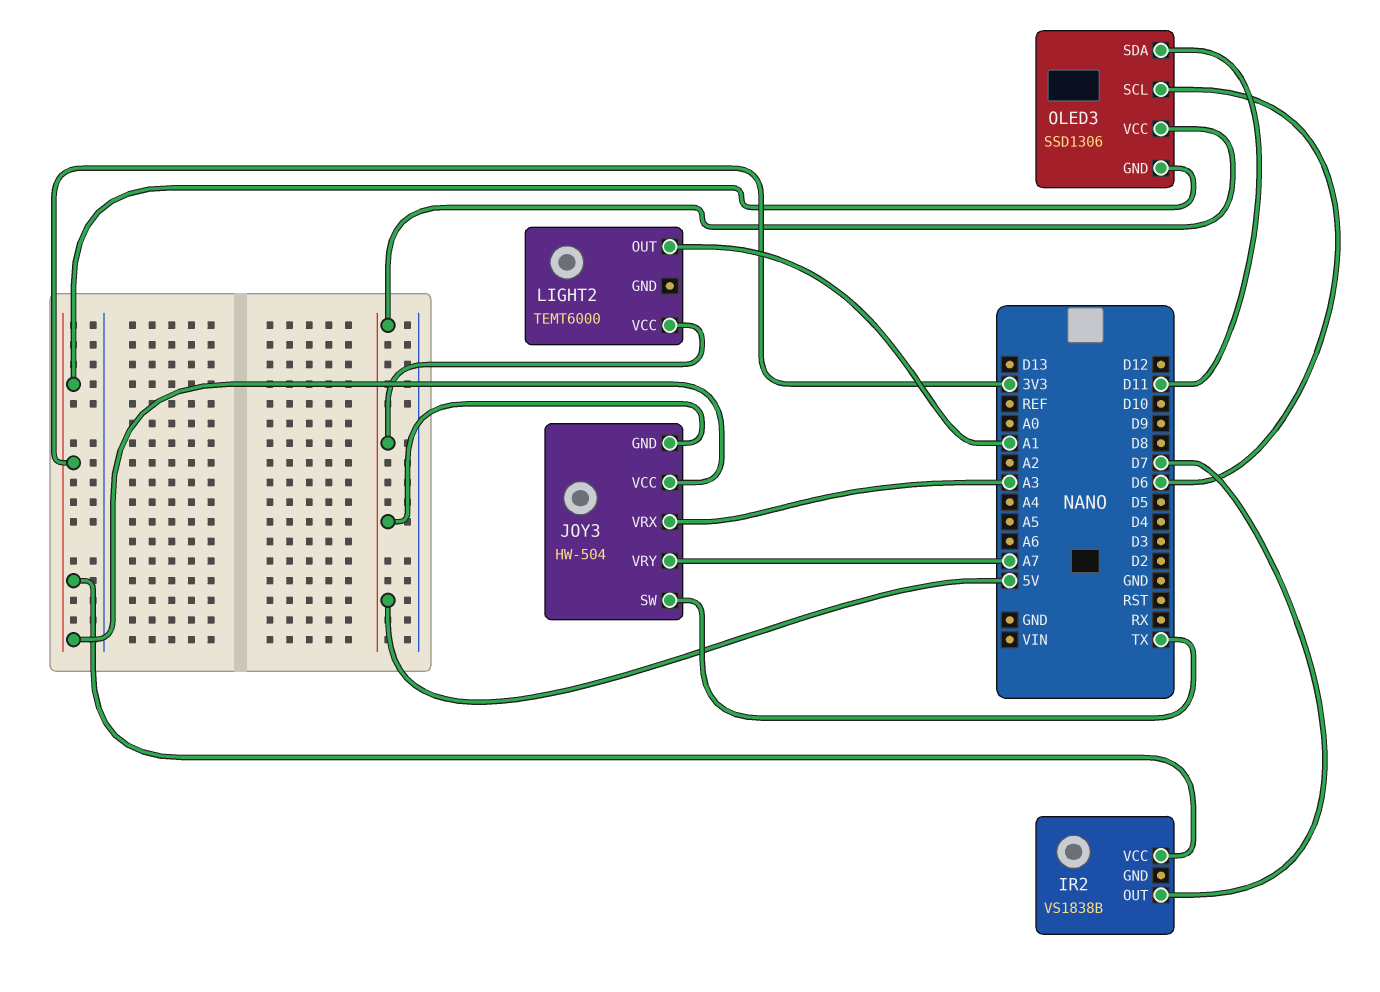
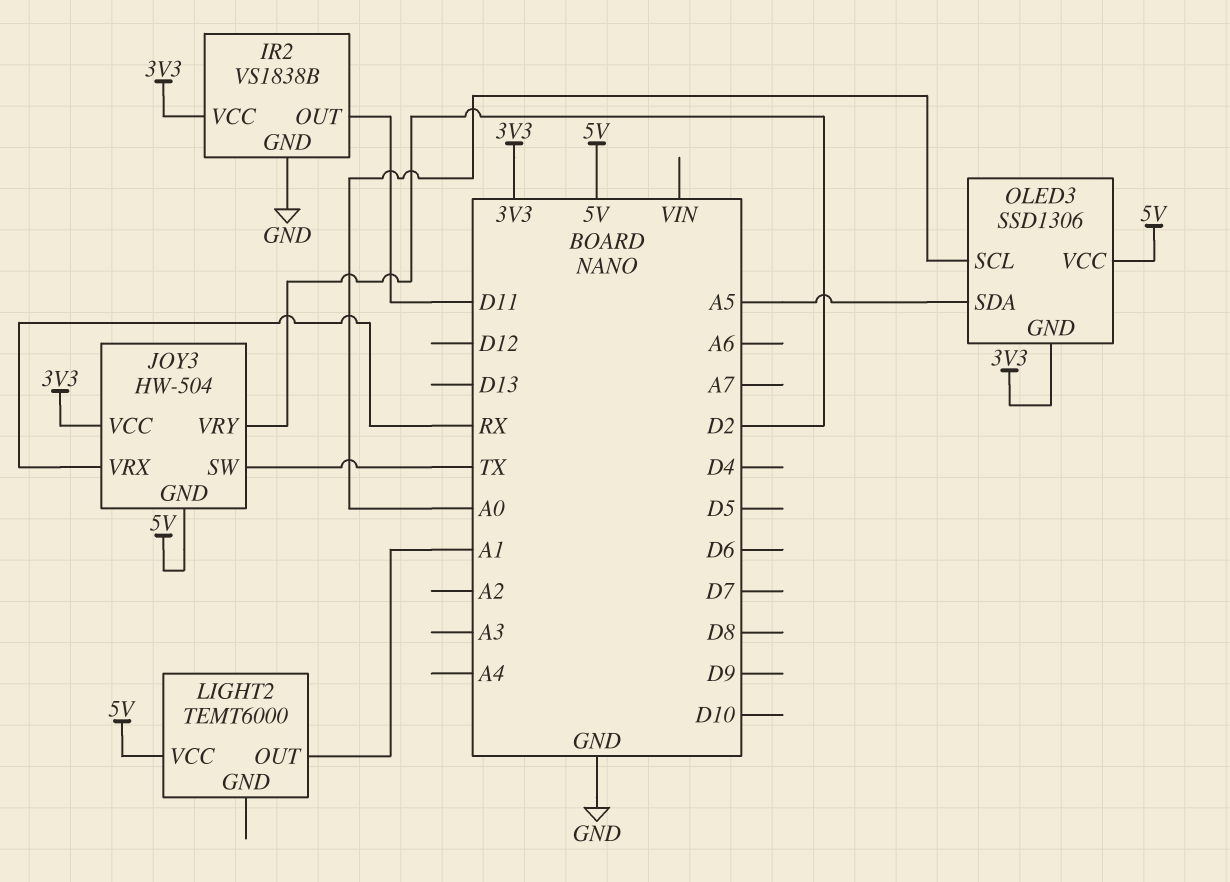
IR2 pin GND: none -> GND
IR2 pin OUT: D7 -> D11
JOY3 pin VRX: A3 -> RX
JOY3 pin VRY: A7 -> D2
OLED3 pin SCL: D6 -> A0
OLED3 pin SDA: D11 -> A5

